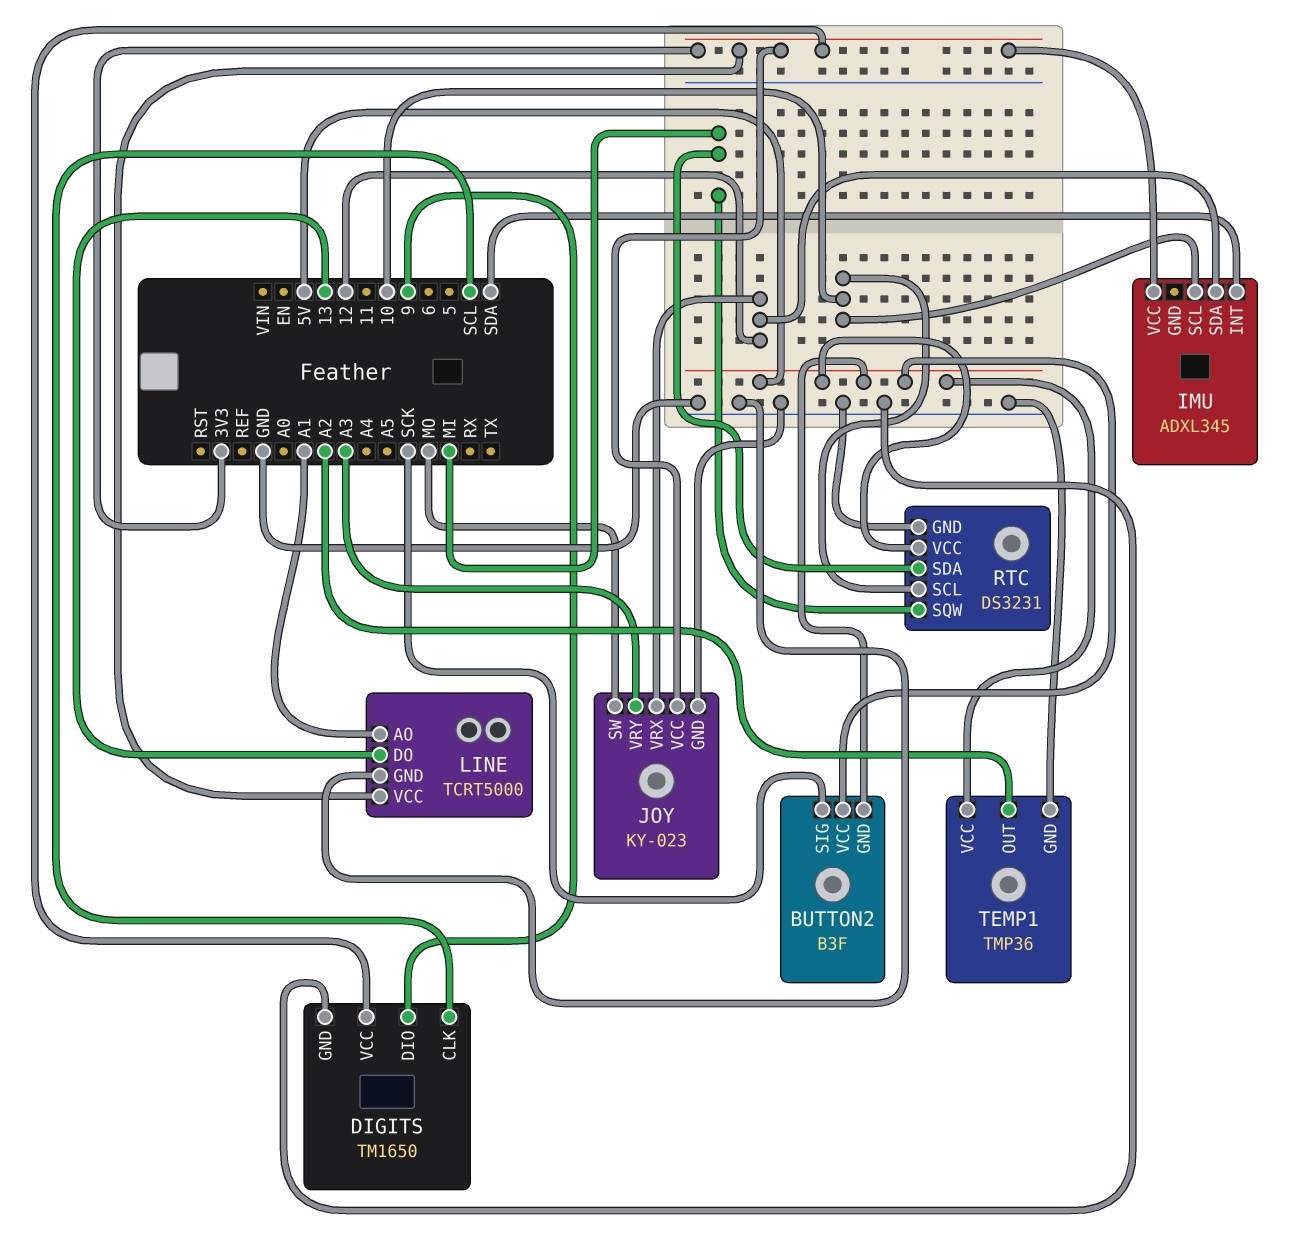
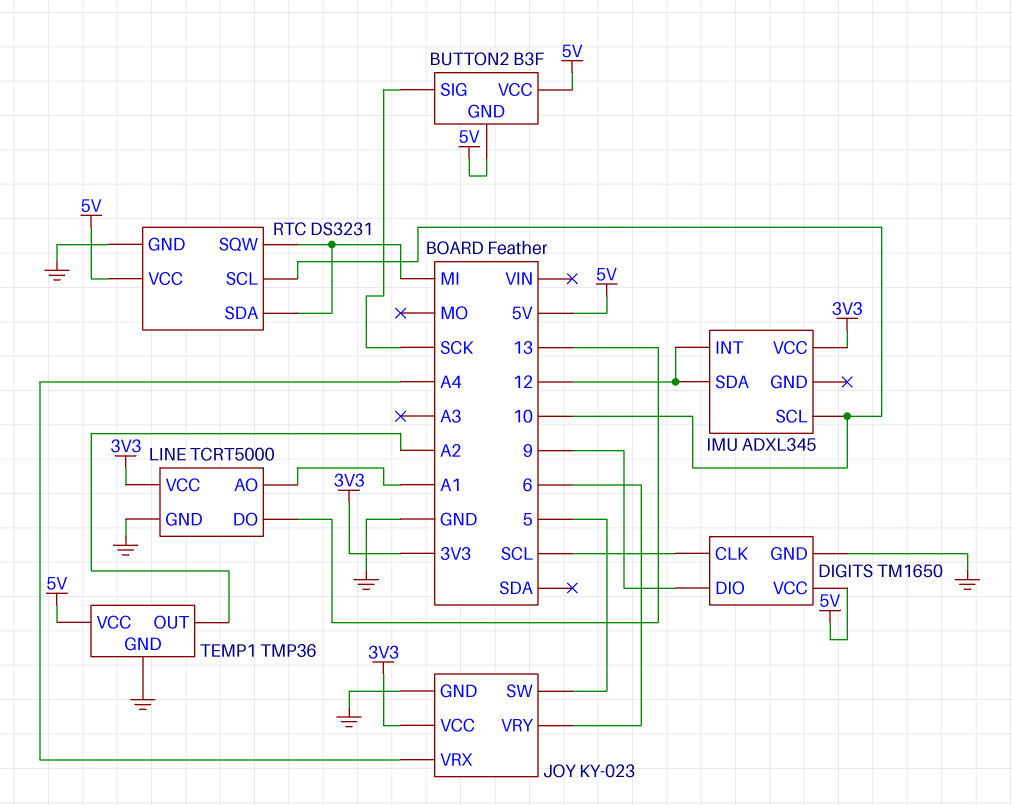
DIGITS pin VCC: 3V3 -> 5V
IMU pin INT: SDA -> 12
JOY pin SW: MO -> 5
JOY pin VRX: 12 -> A4
JOY pin VRY: A3 -> 6

